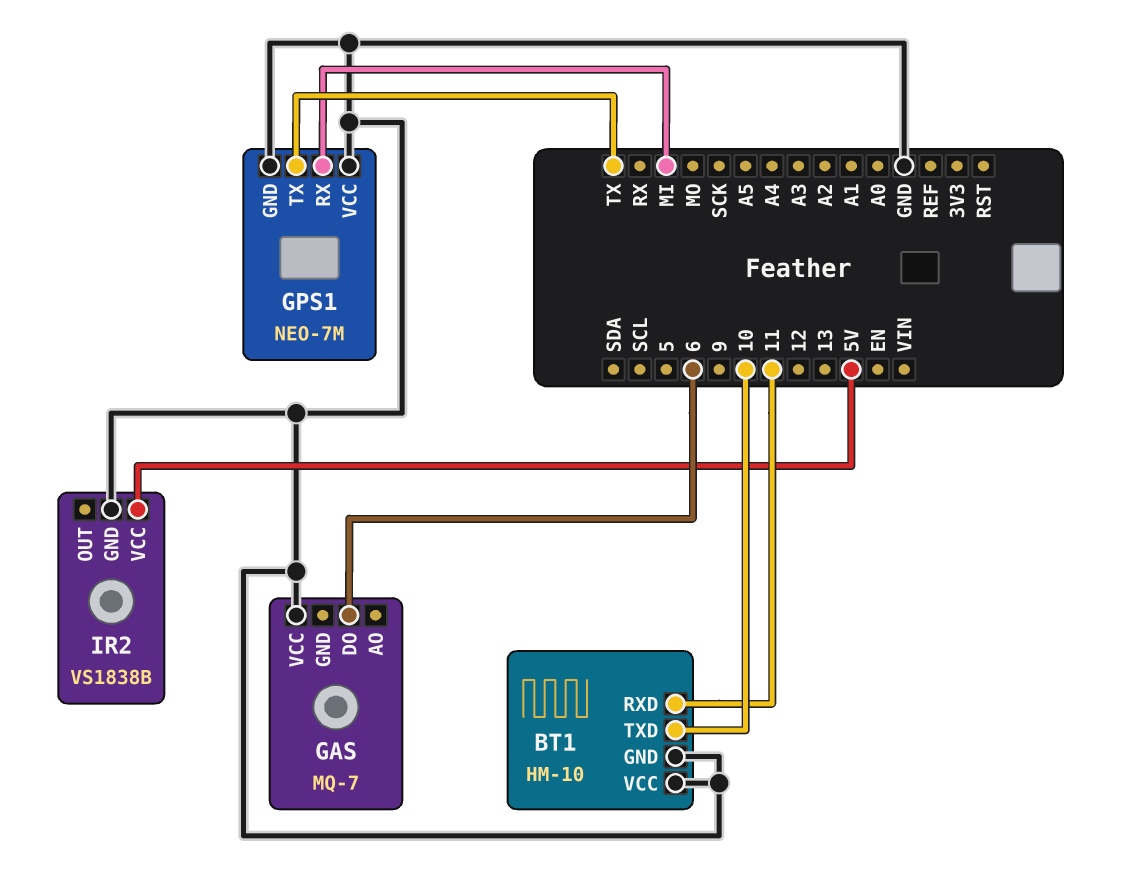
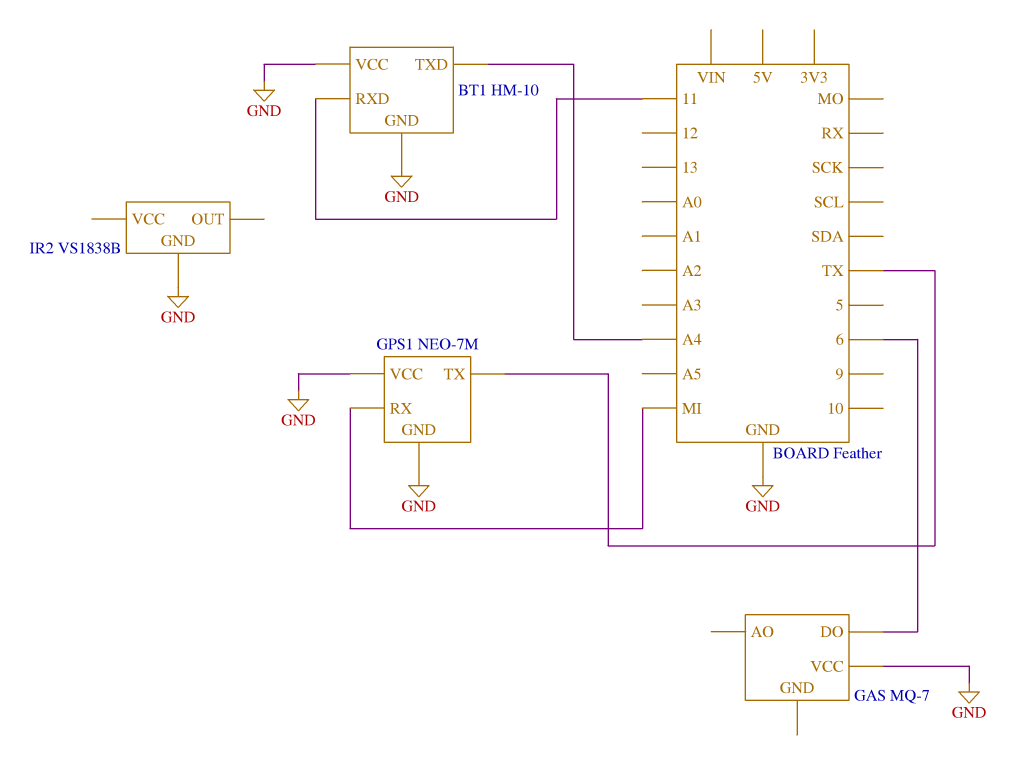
BT1 pin TXD: 10 -> A4
IR2 pin VCC: 5V -> none

